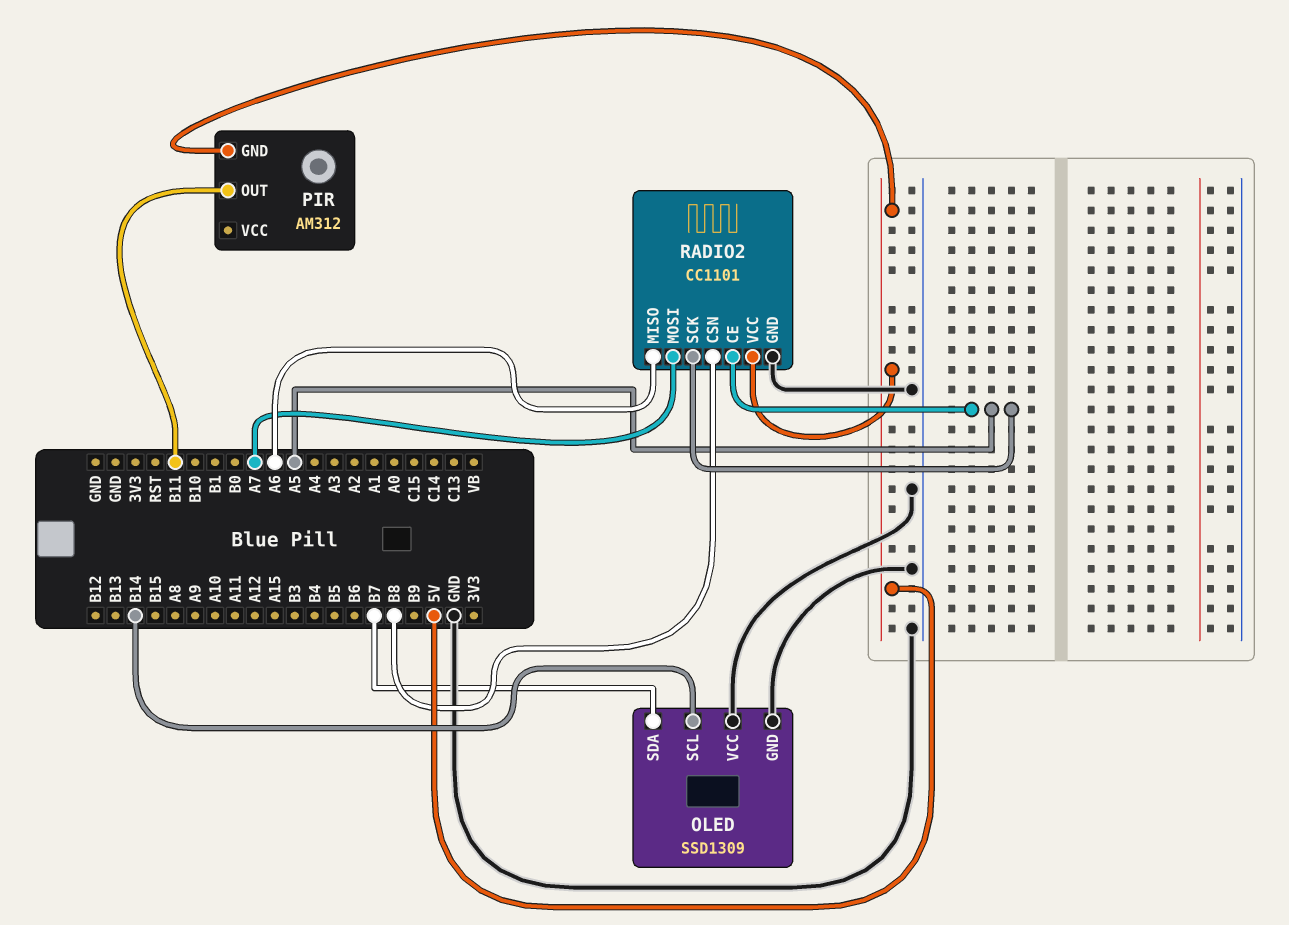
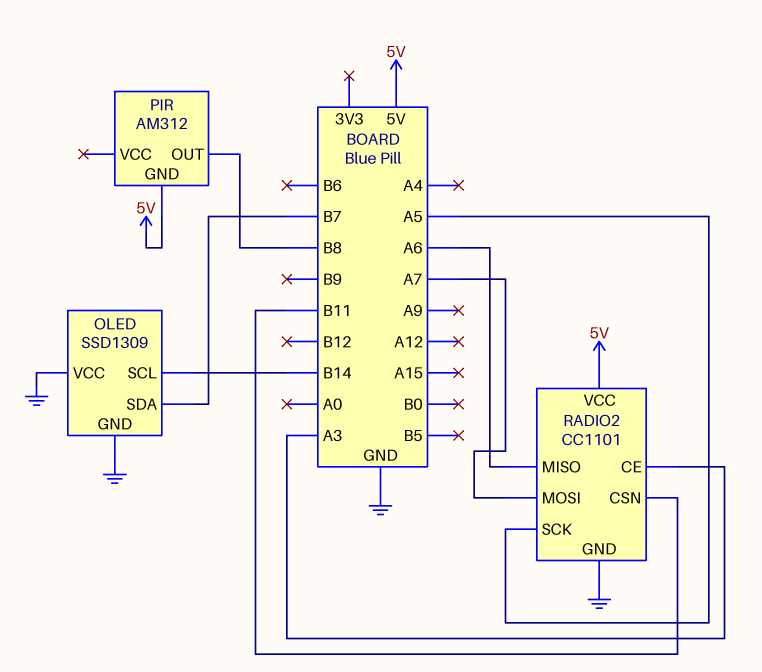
PIR pin OUT: B11 -> B8
RADIO2 pin CE: A5 -> A3
RADIO2 pin CSN: B8 -> B11

